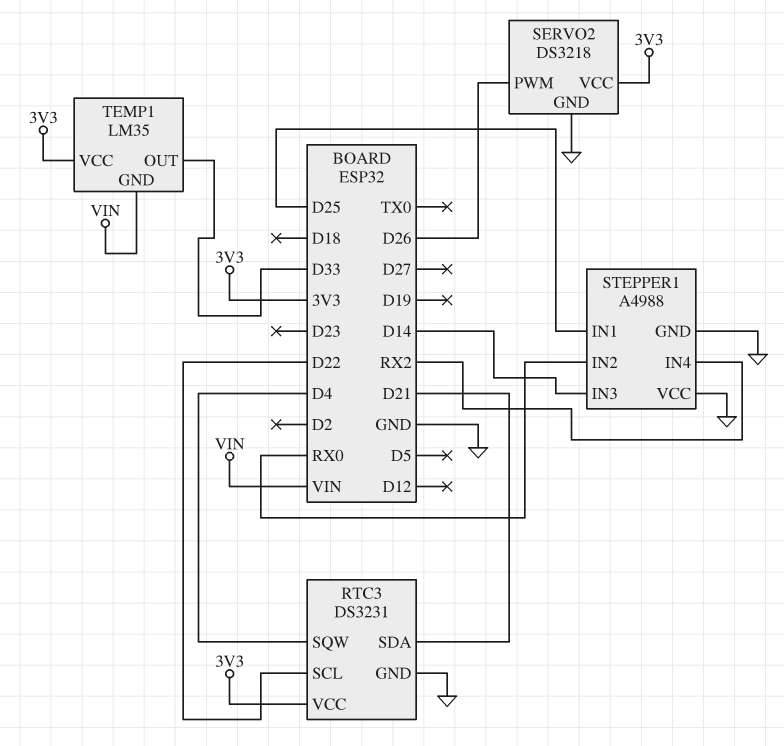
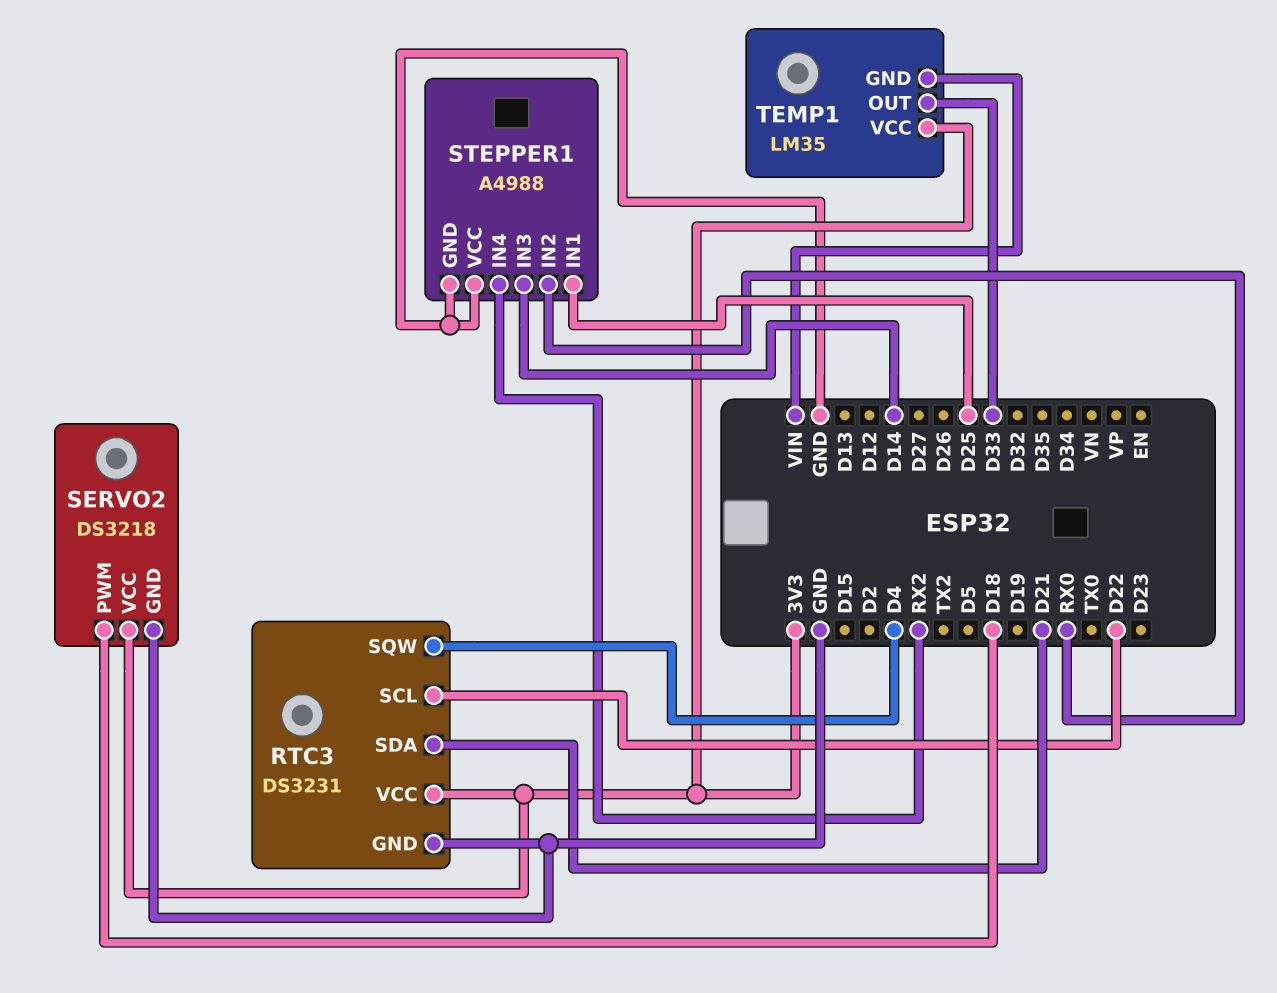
SERVO2 pin PWM: D26 -> D18

